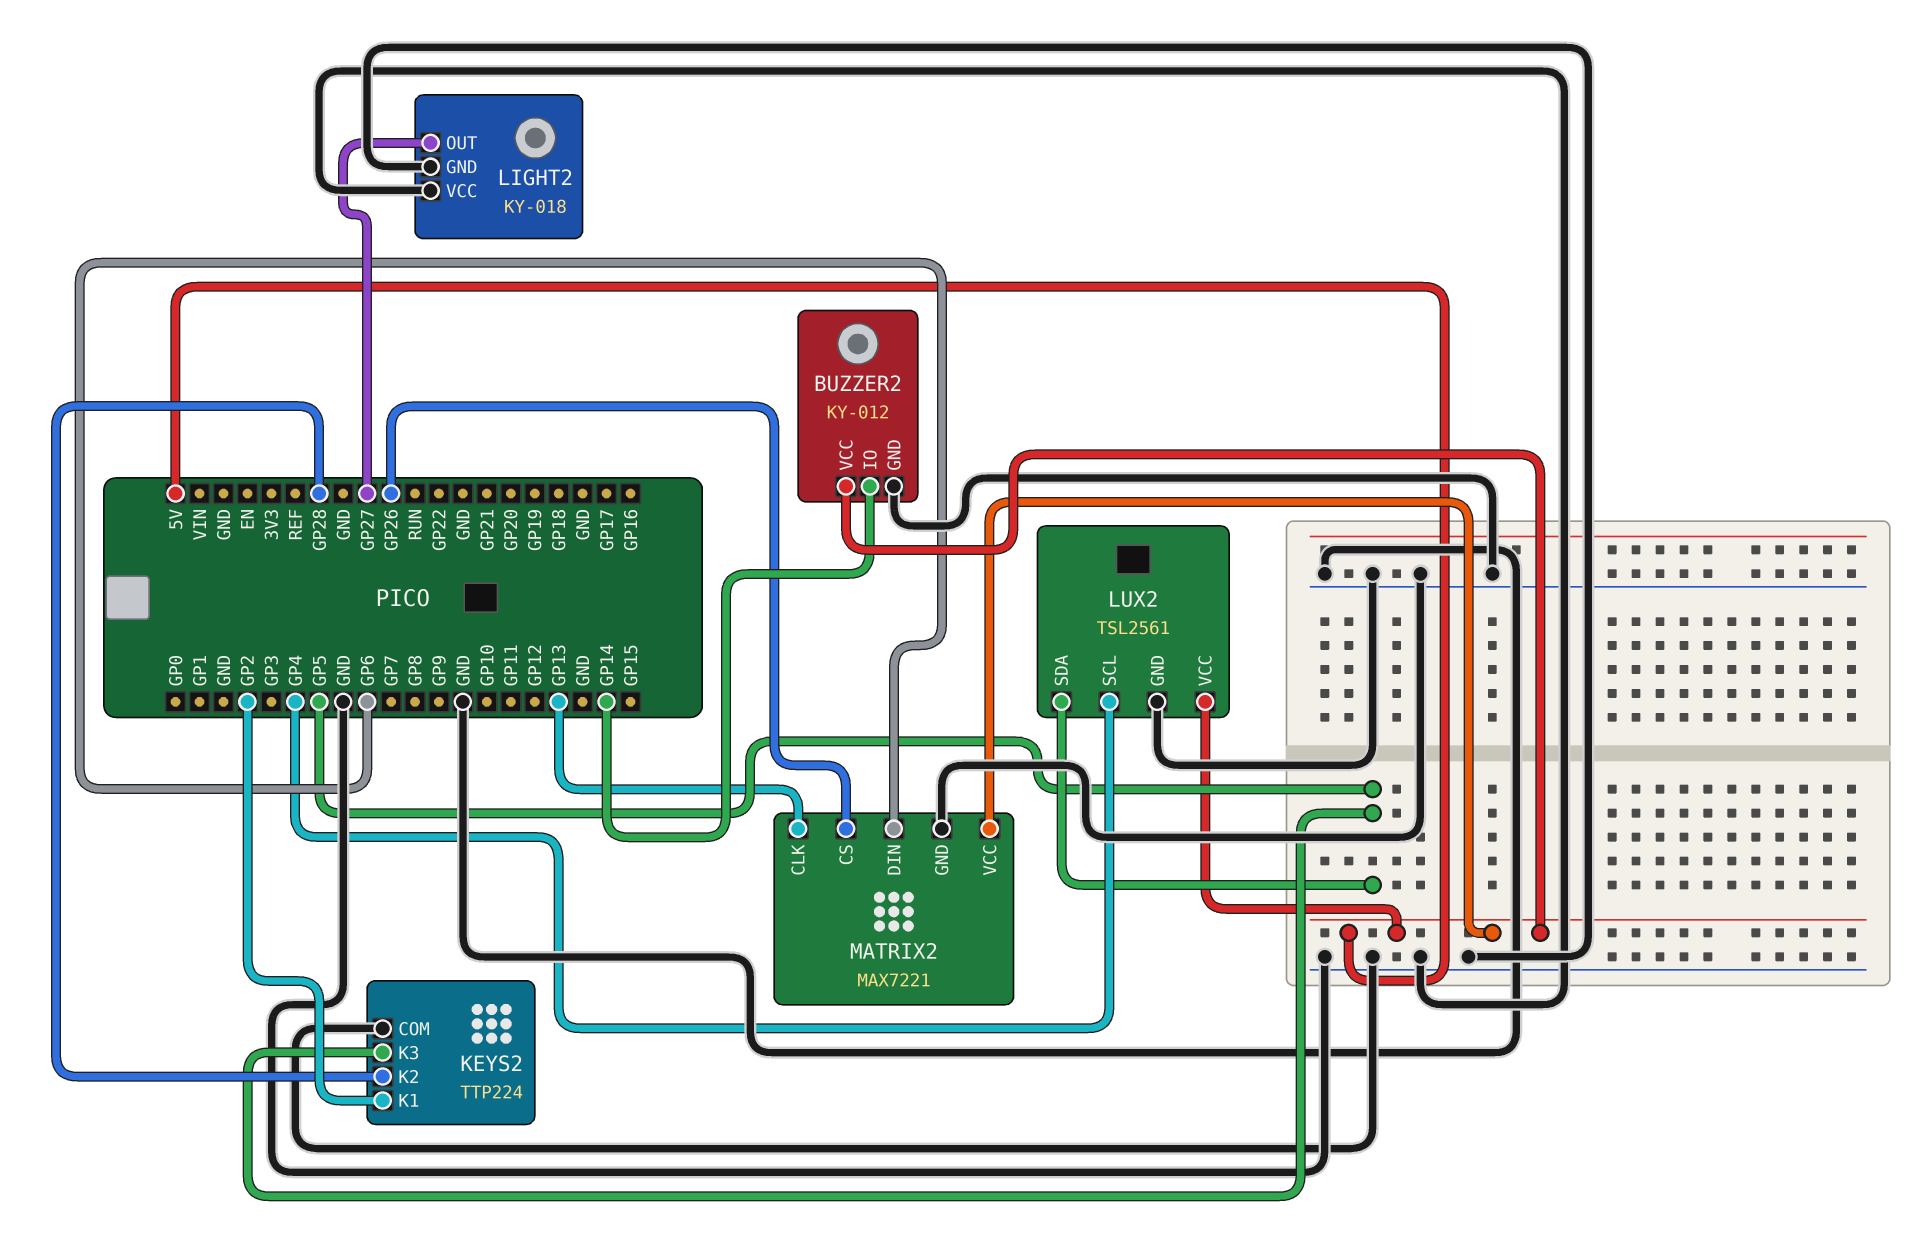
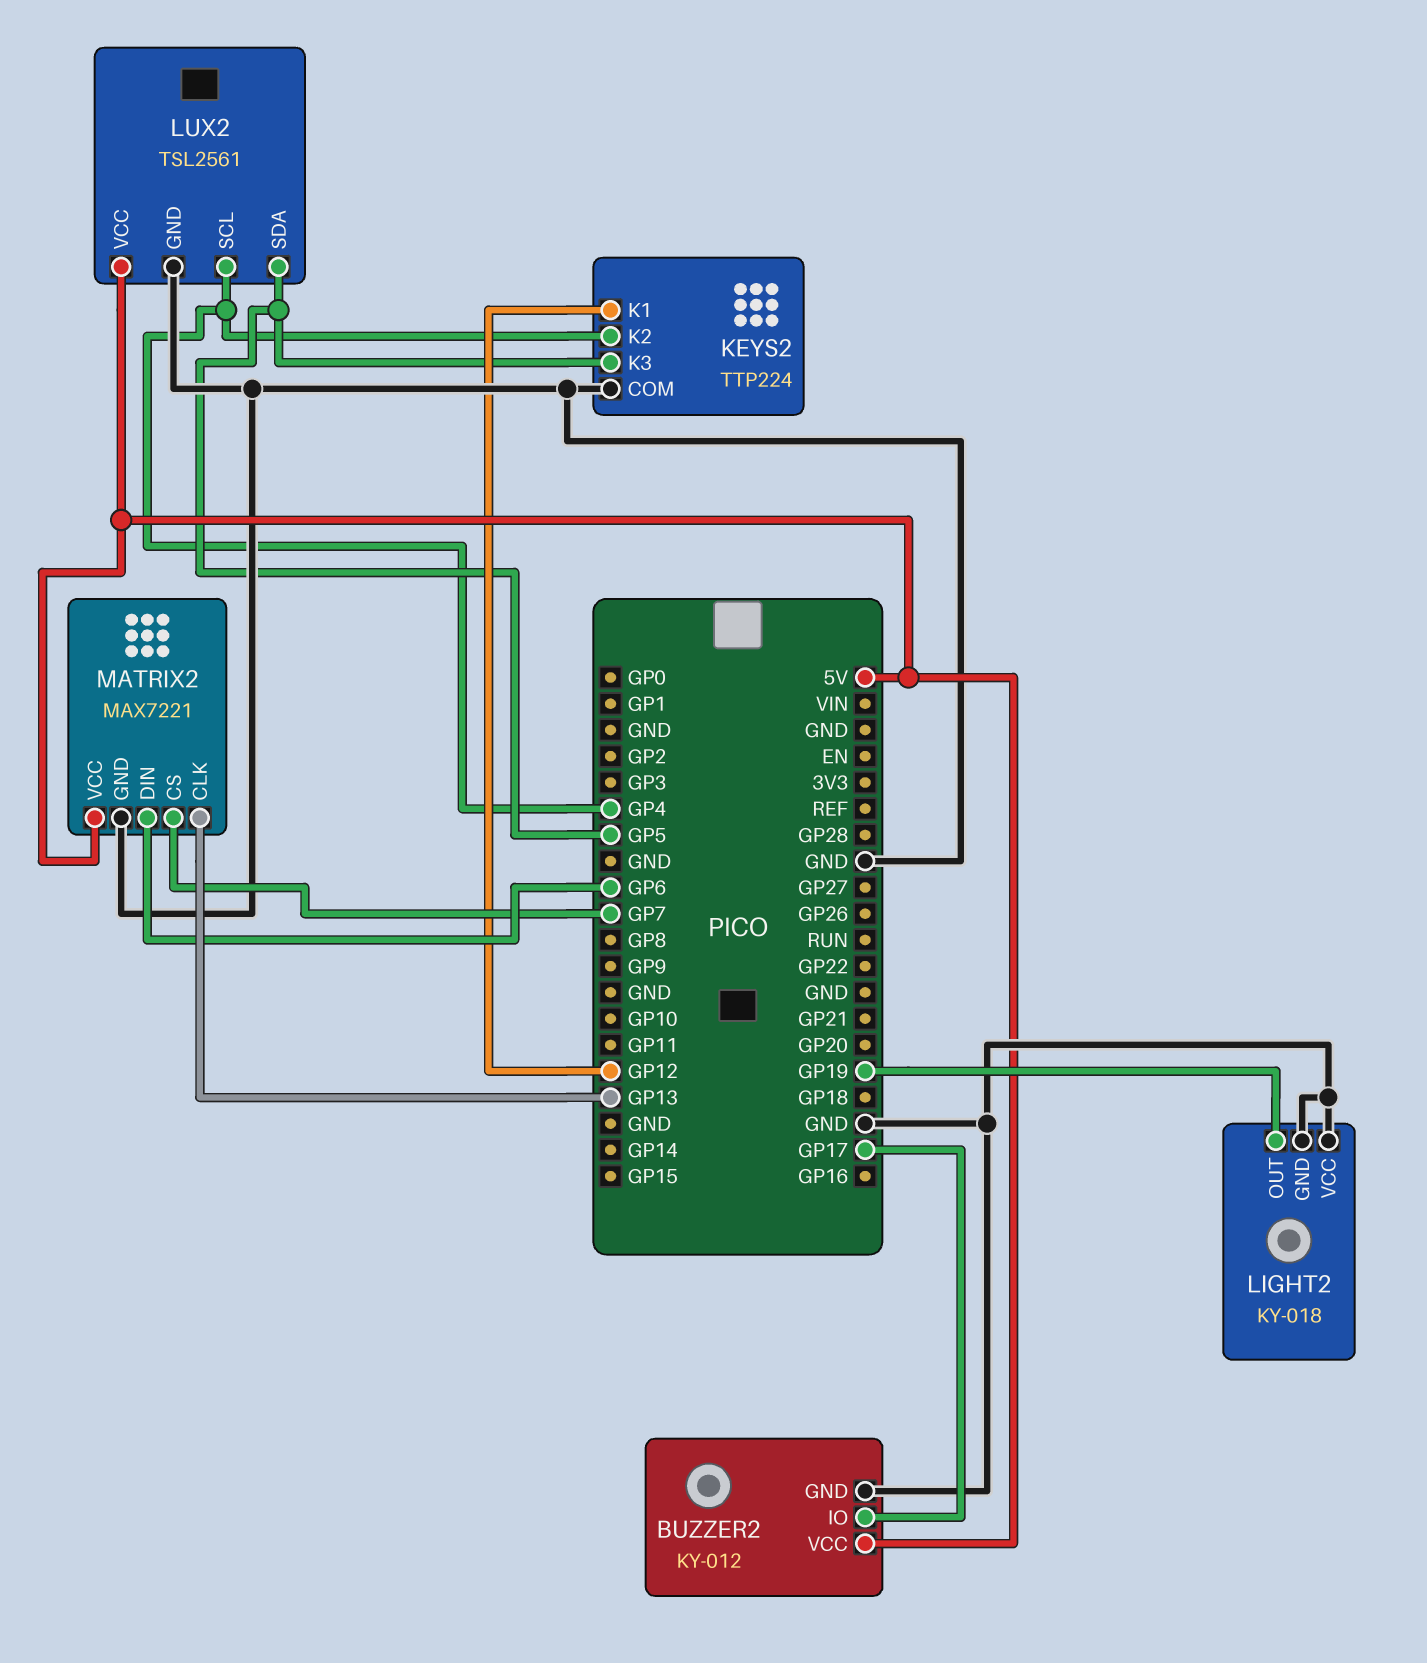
BUZZER2 pin IO: GP14 -> GP17
KEYS2 pin K1: GP2 -> GP12
KEYS2 pin K2: GP28 -> GP4
LIGHT2 pin OUT: GP27 -> GP19
MATRIX2 pin CS: GP26 -> GP7

